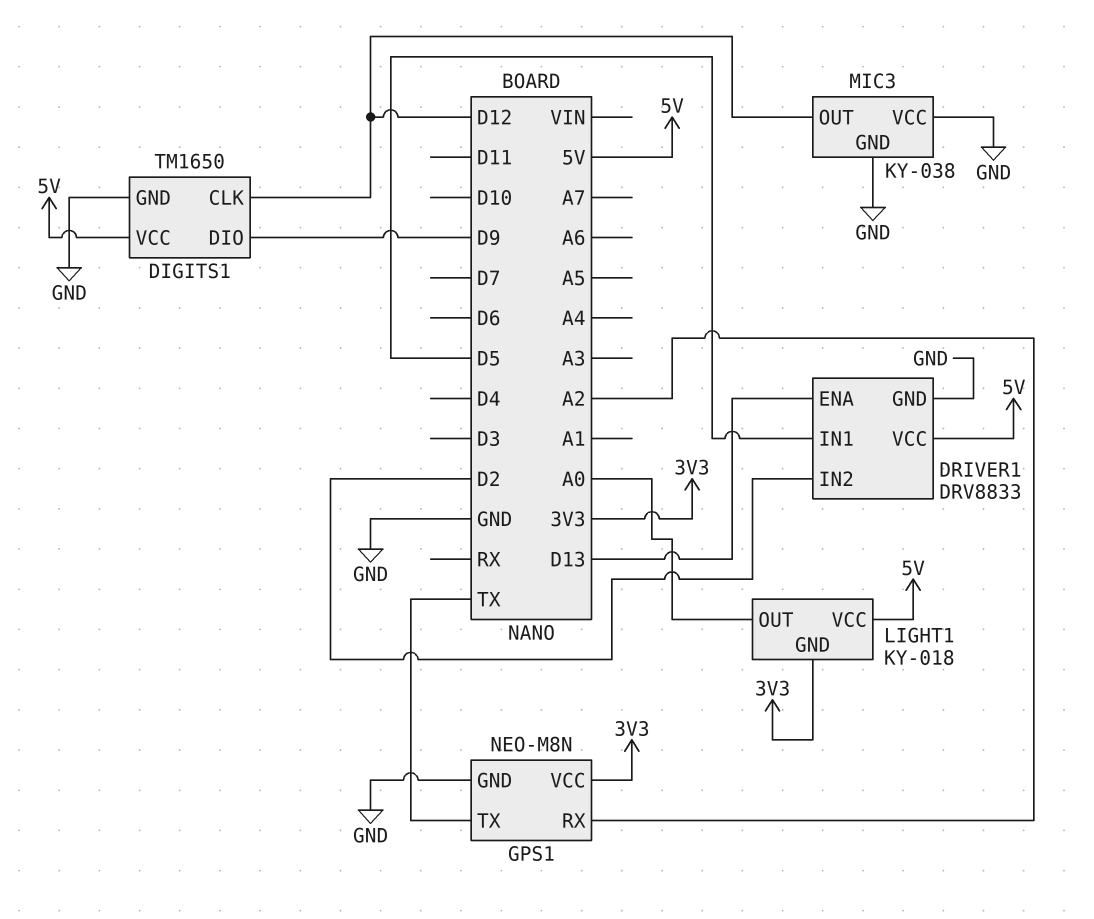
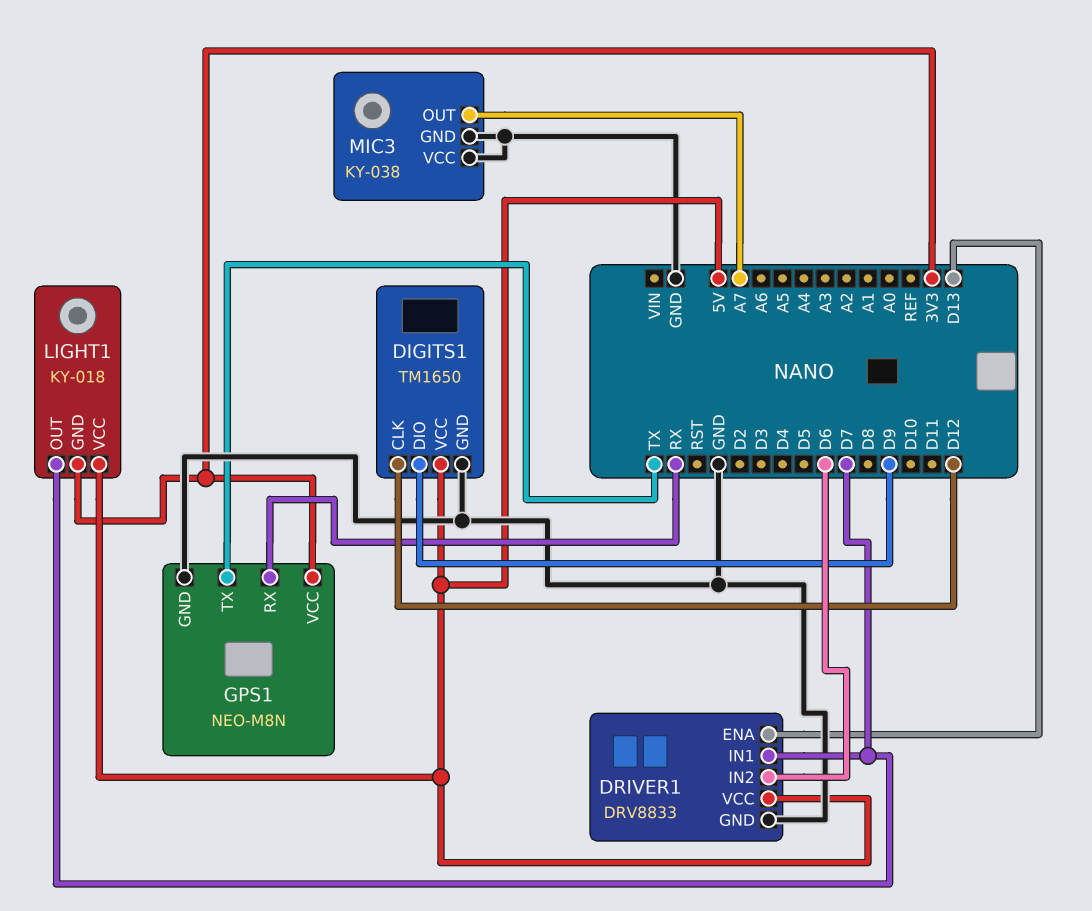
DRIVER1 pin IN1: D5 -> D7
DRIVER1 pin IN2: D2 -> D6
GPS1 pin RX: A2 -> RX
LIGHT1 pin OUT: A0 -> D7
MIC3 pin OUT: D12 -> A7

